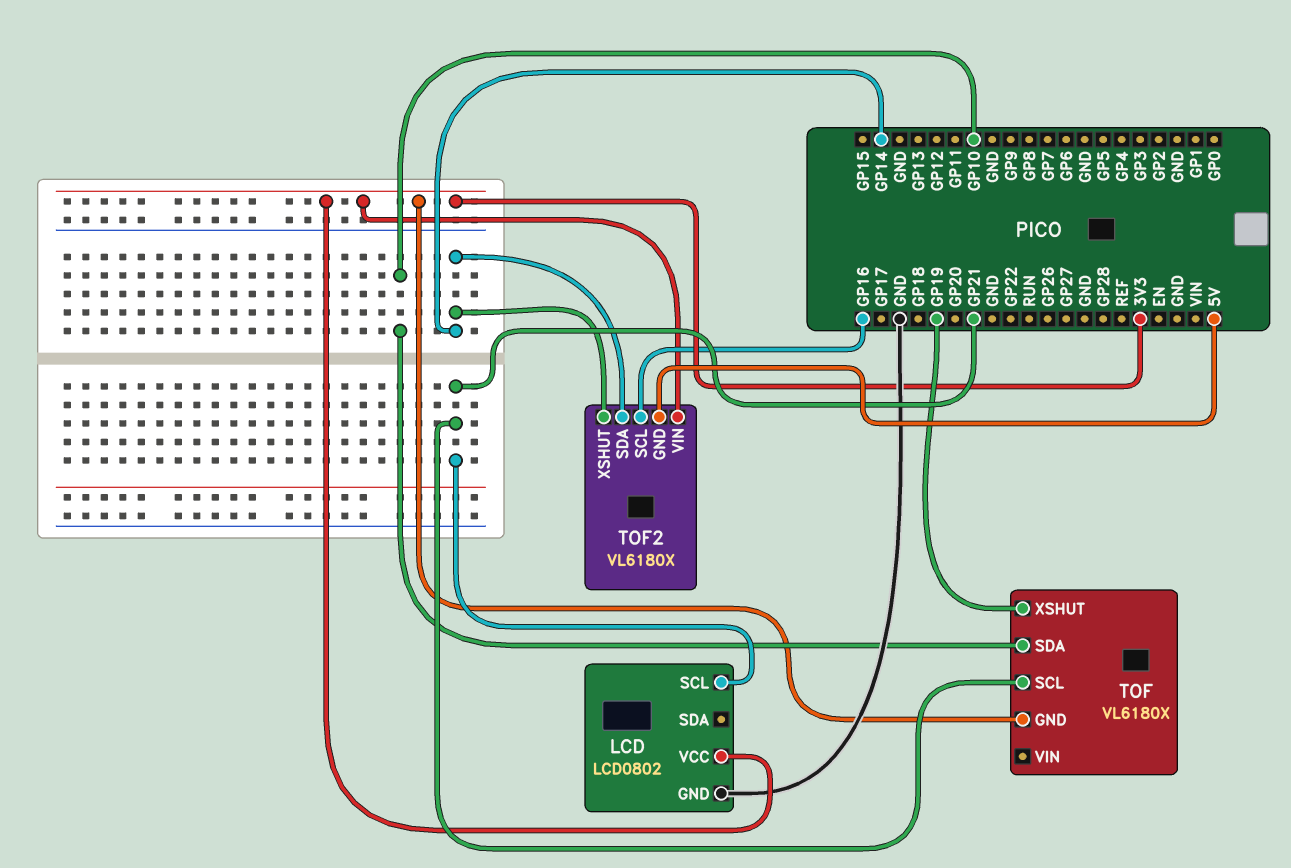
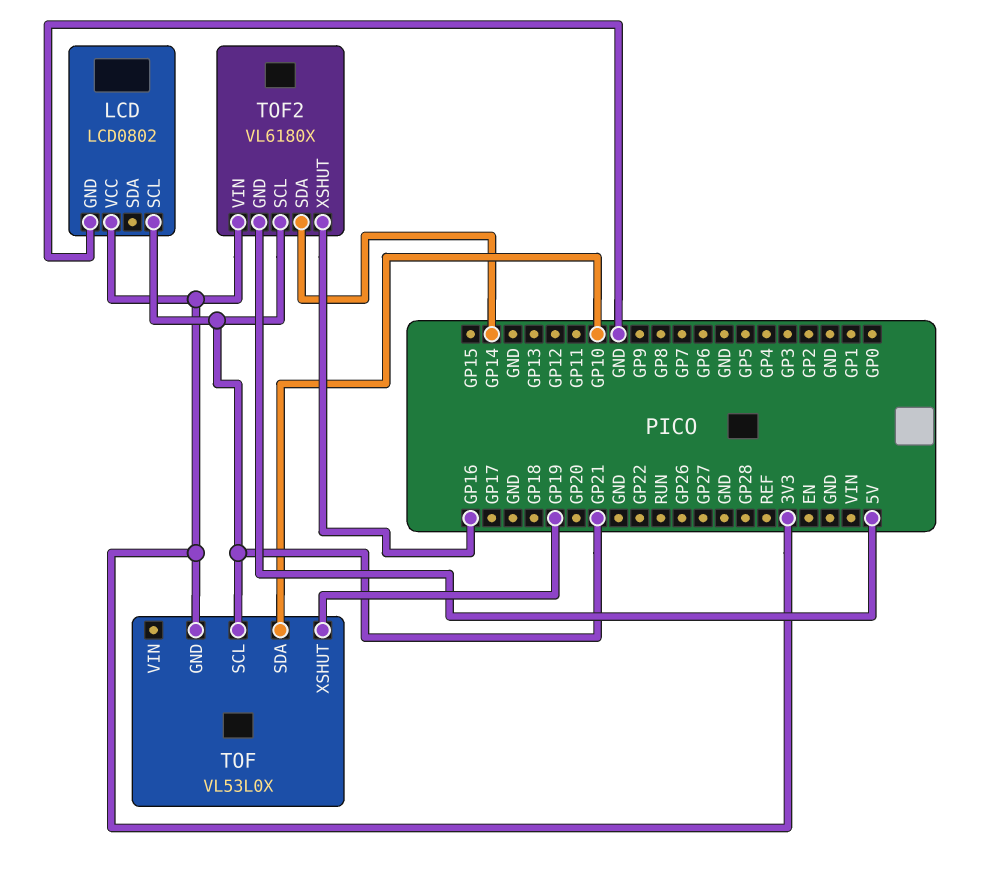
TOF: VL6180X -> VL53L0X
TOF2 pin SCL: GP16 -> GP21
TOF2 pin XSHUT: GP14 -> GP16

